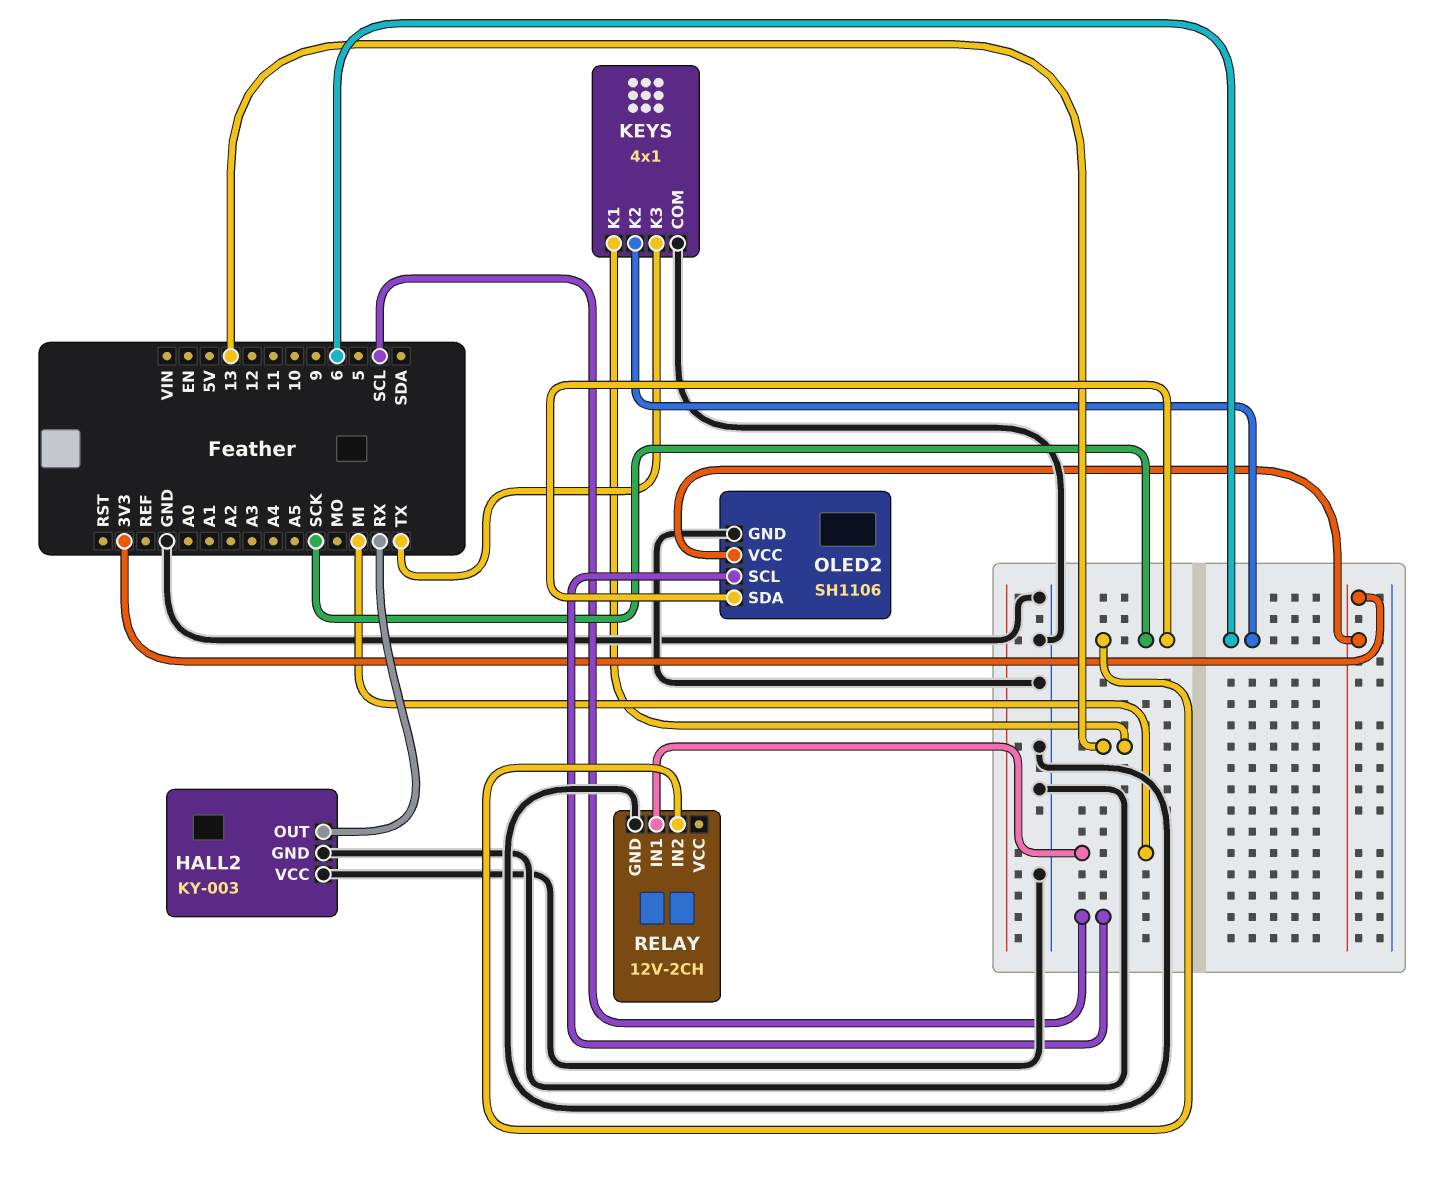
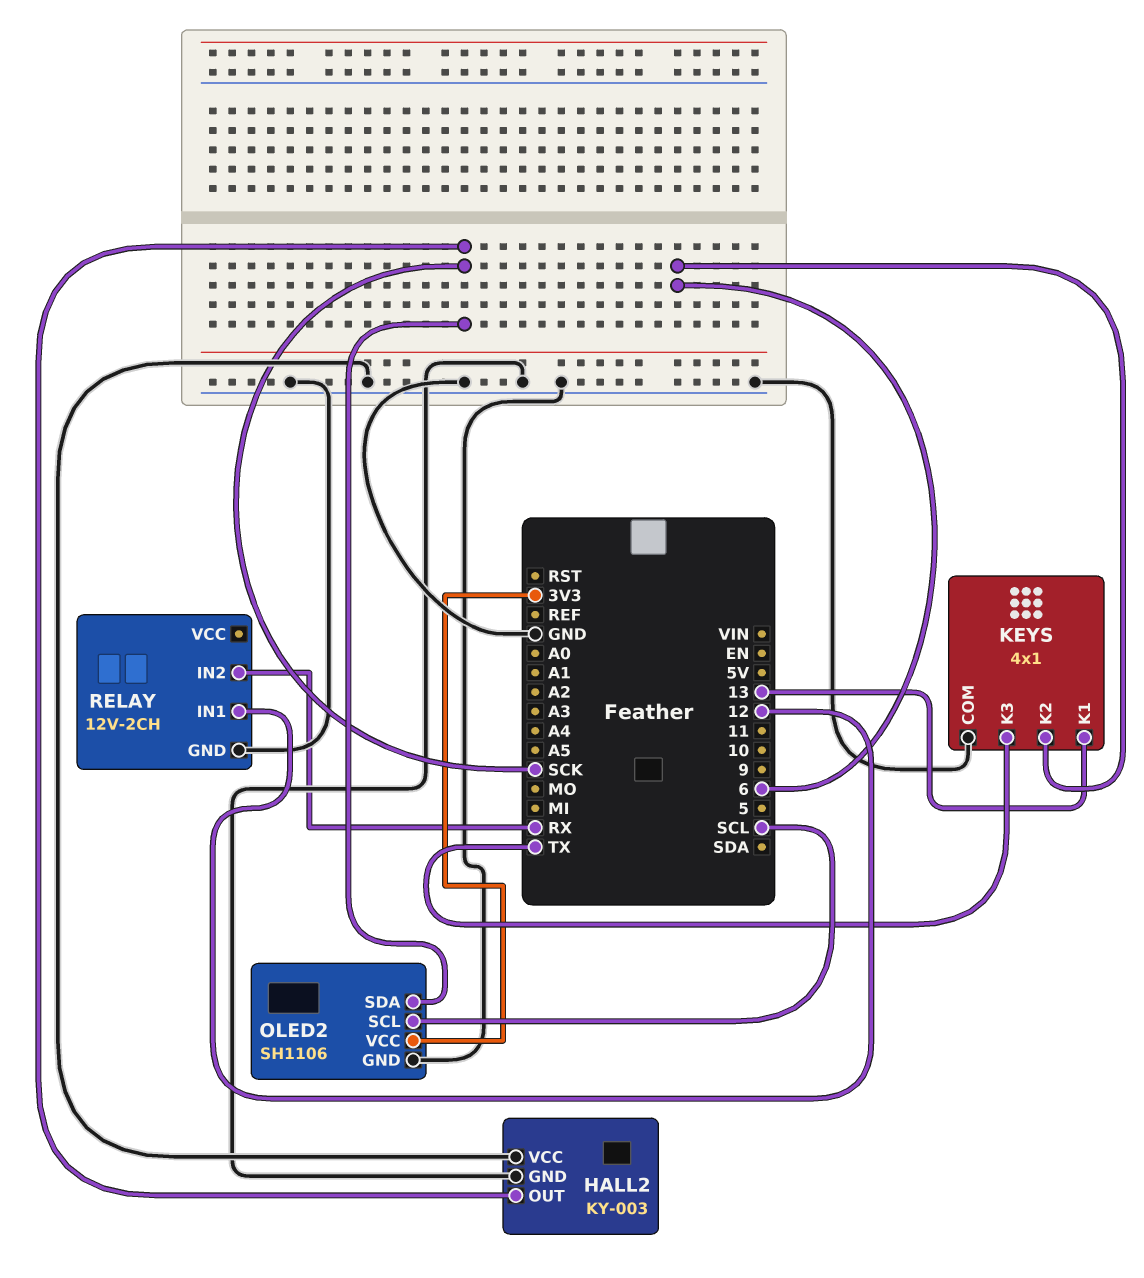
HALL2 pin OUT: RX -> SCK
RELAY pin IN1: MI -> 12
RELAY pin IN2: SCK -> RX

